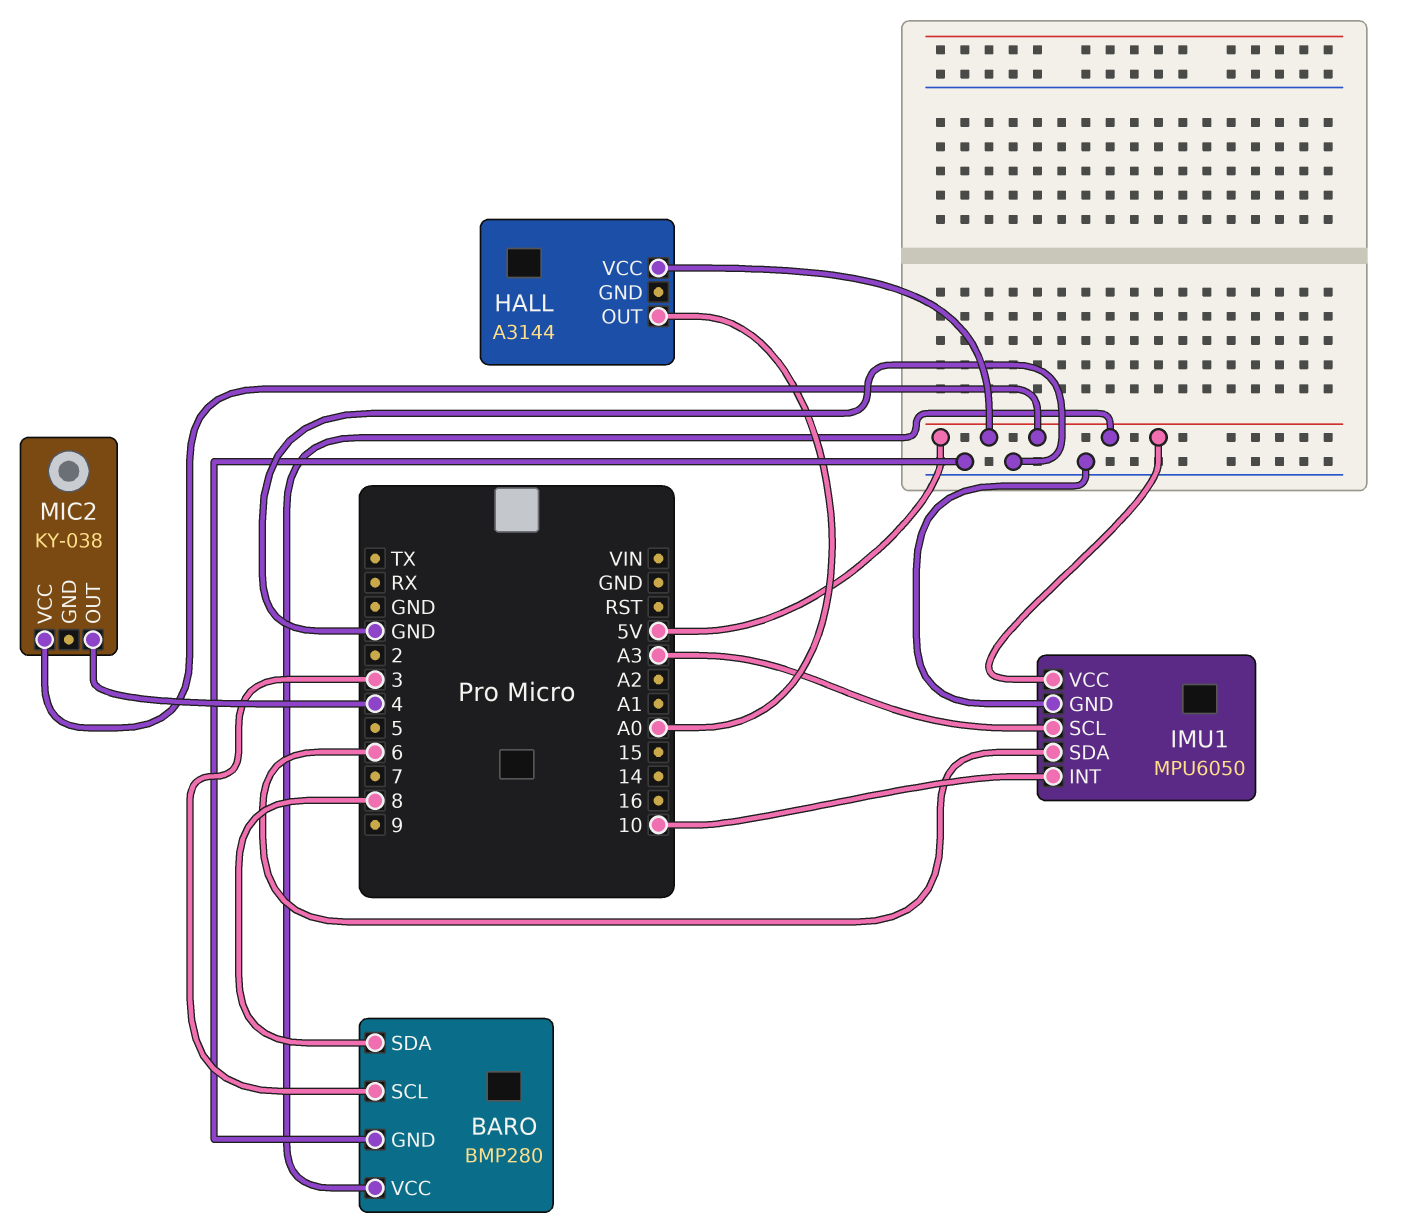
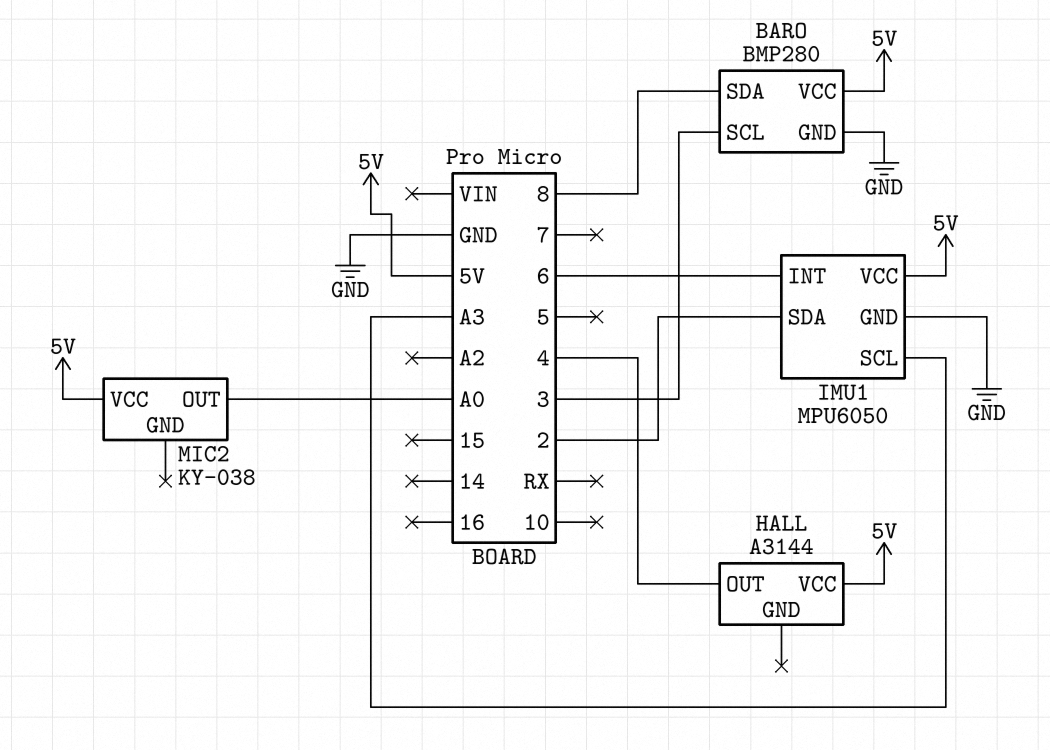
HALL pin OUT: A0 -> 4
IMU1 pin INT: 10 -> 6
IMU1 pin SDA: 6 -> 2
MIC2 pin OUT: 4 -> A0

